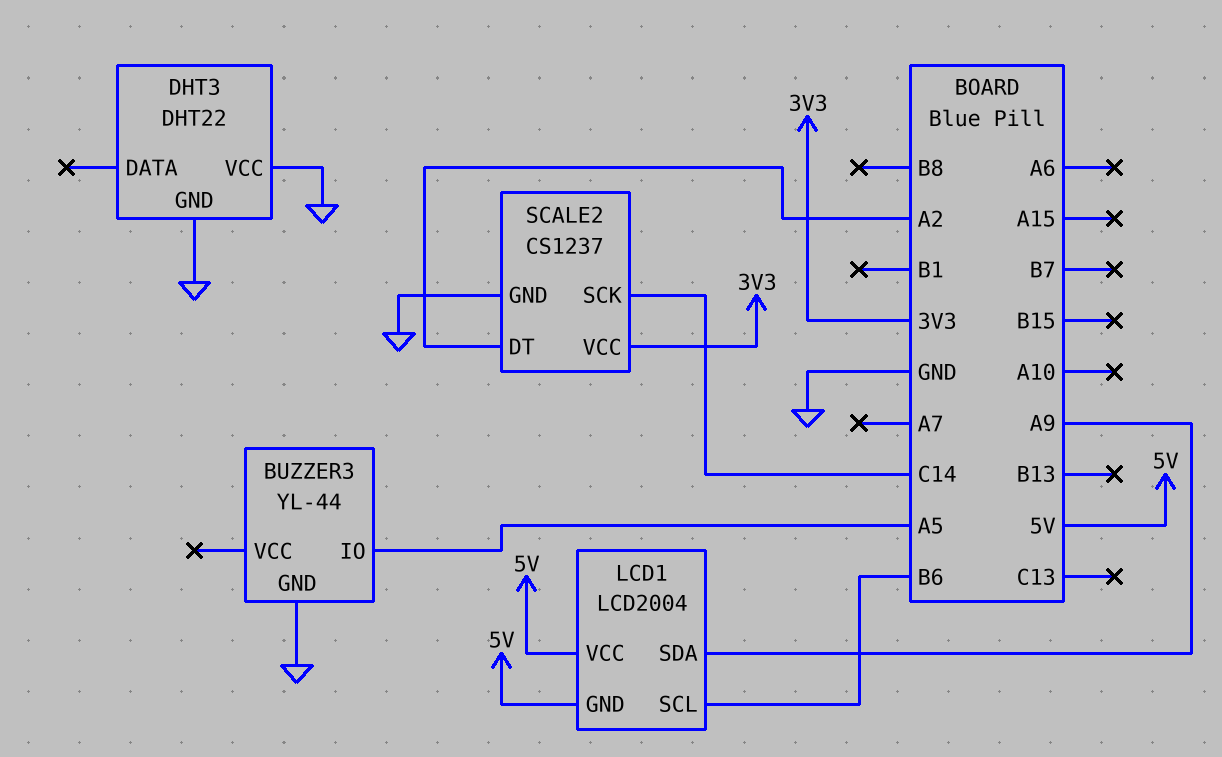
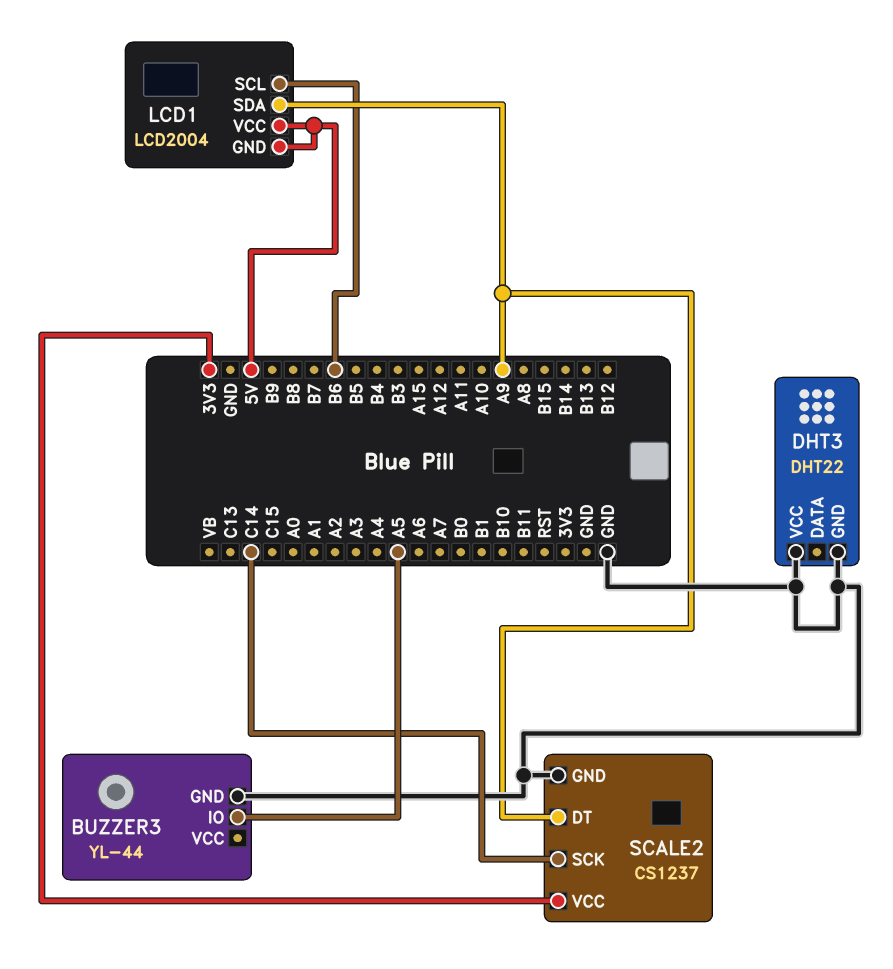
SCALE2 pin DT: A2 -> A9

